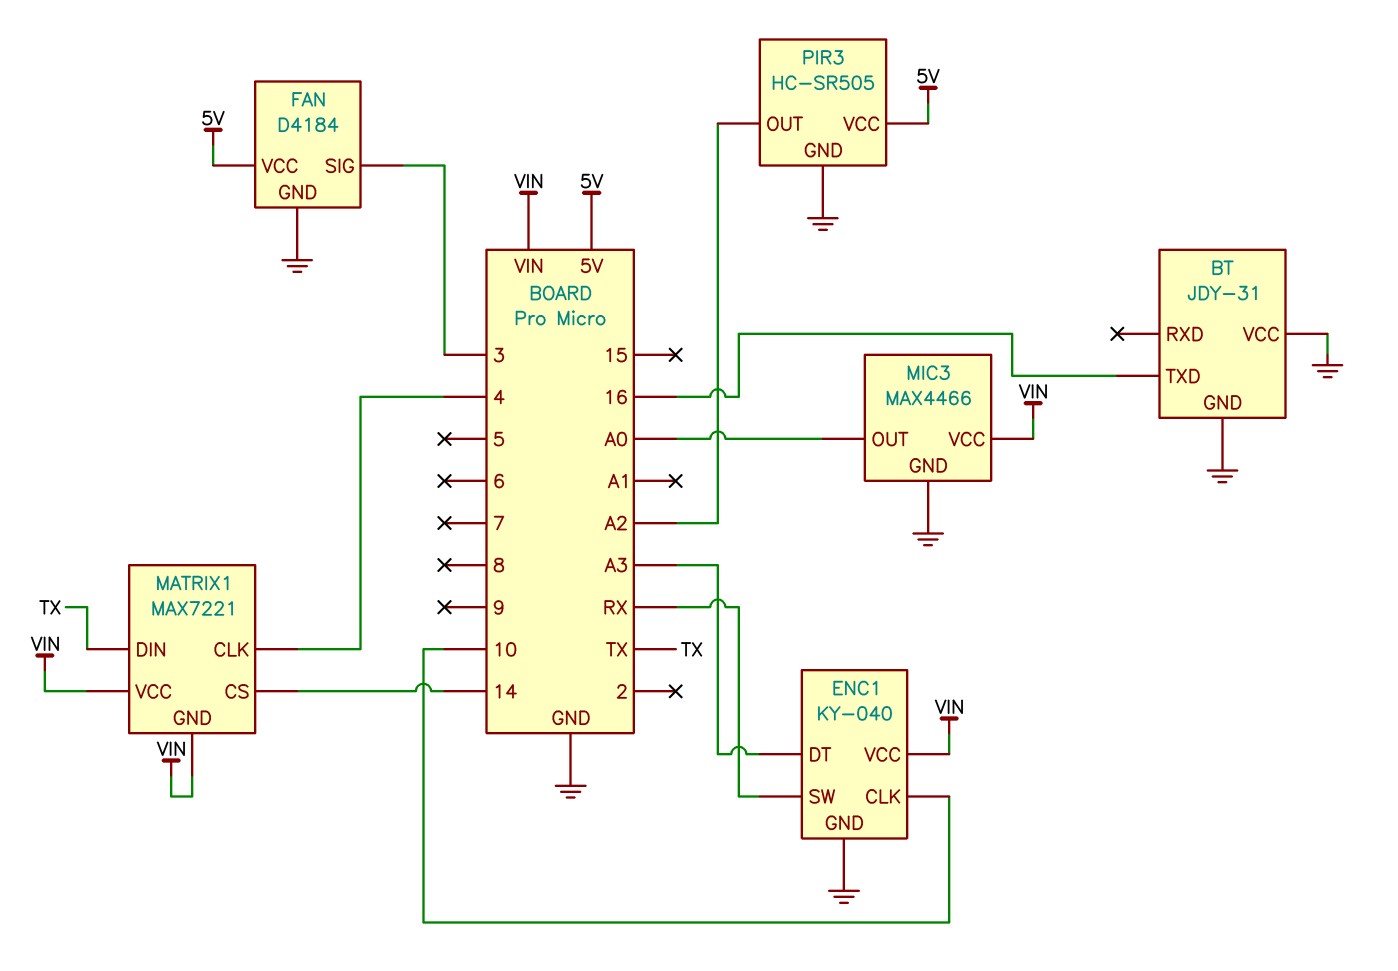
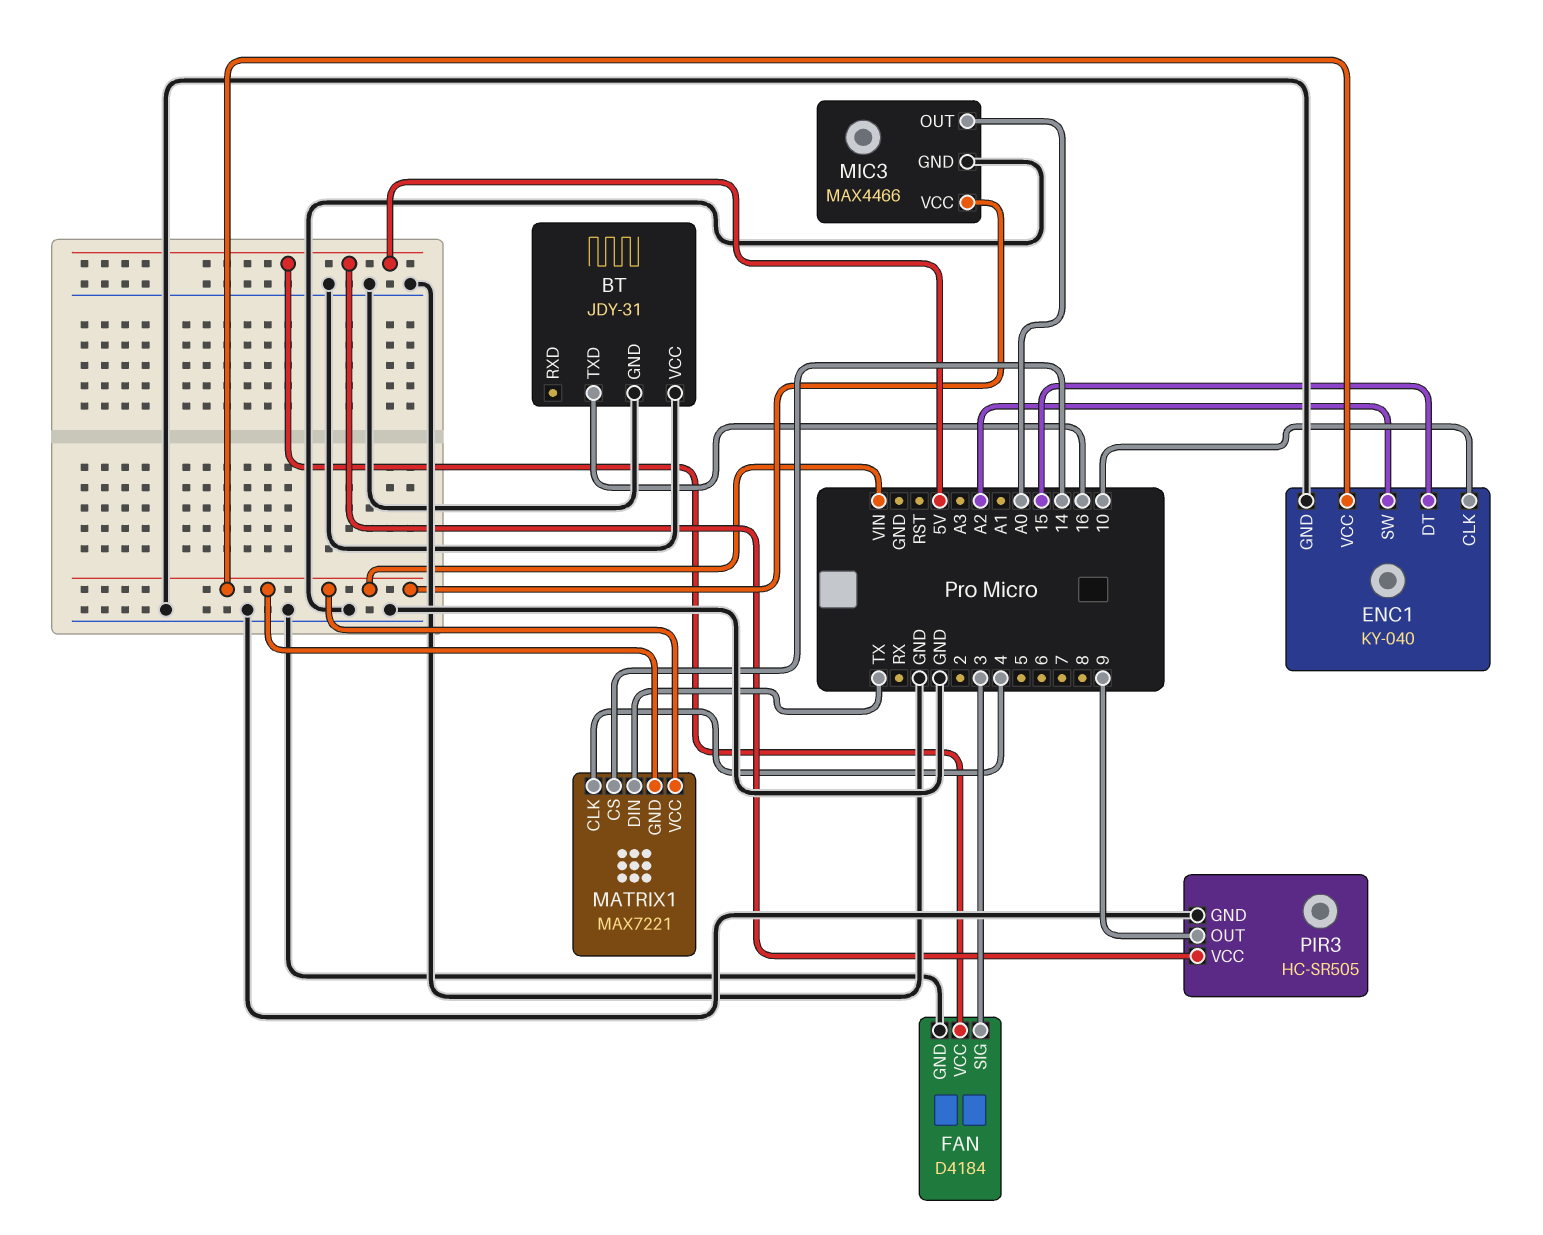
ENC1 pin DT: A3 -> 15
ENC1 pin SW: RX -> A2
PIR3 pin OUT: A2 -> 9

